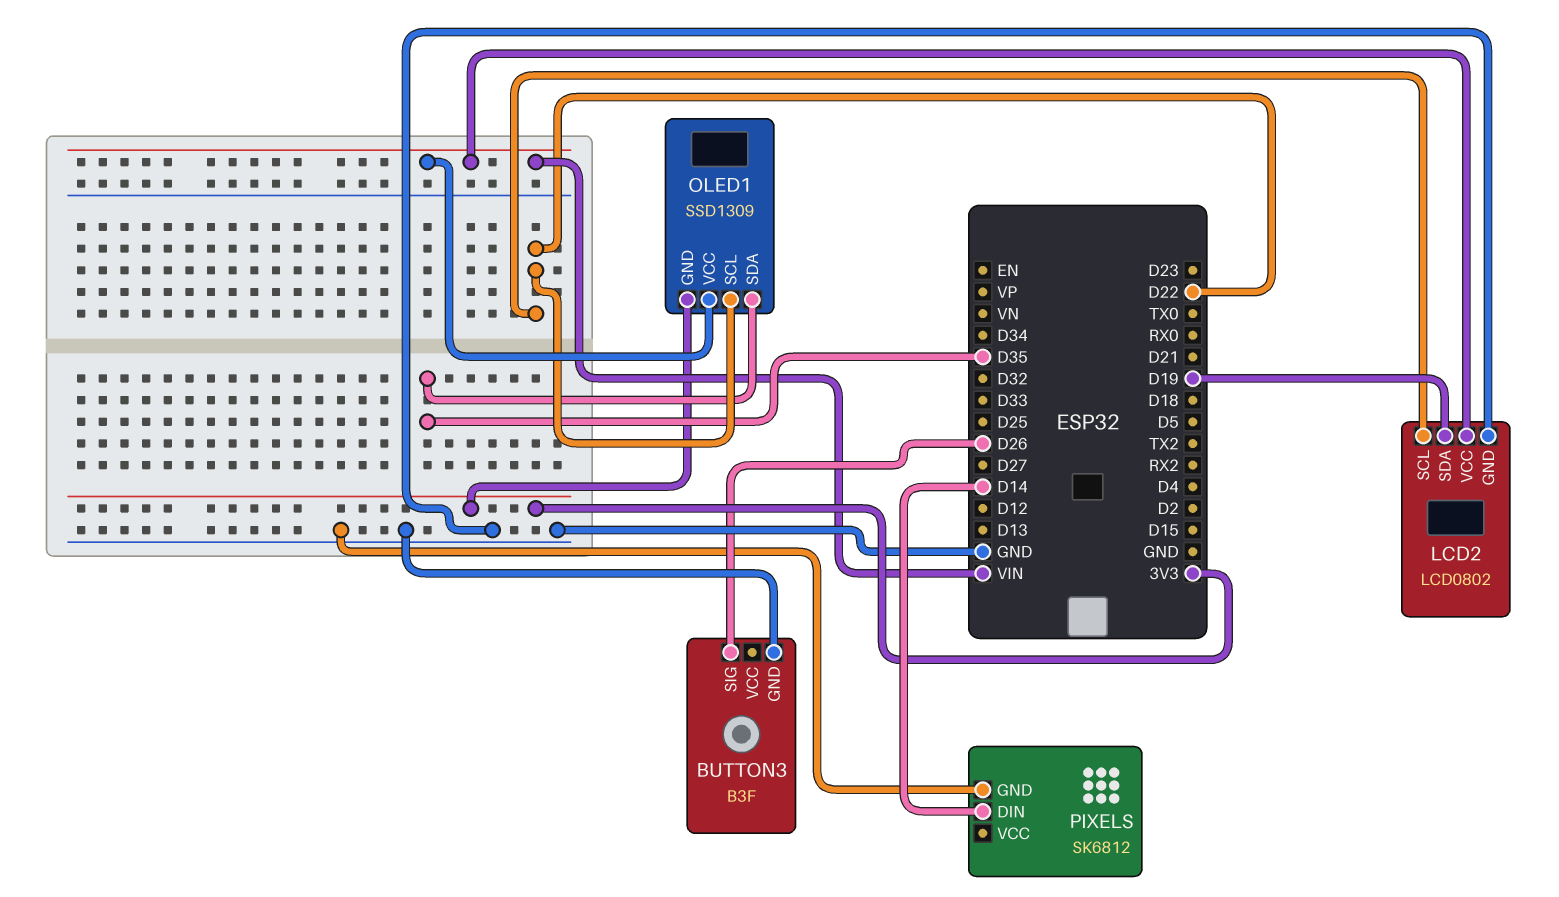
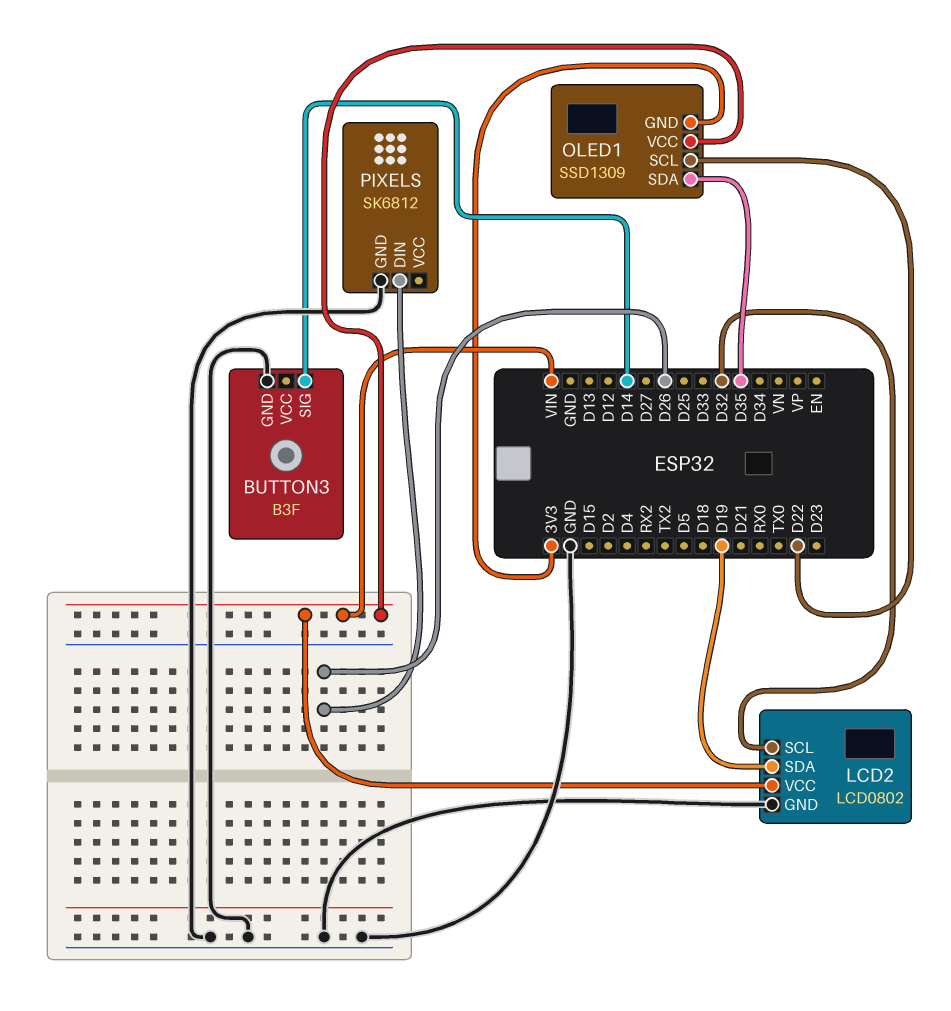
BUTTON3 pin SIG: D26 -> D14
LCD2 pin SCL: D22 -> D32
PIXELS pin DIN: D14 -> D26

